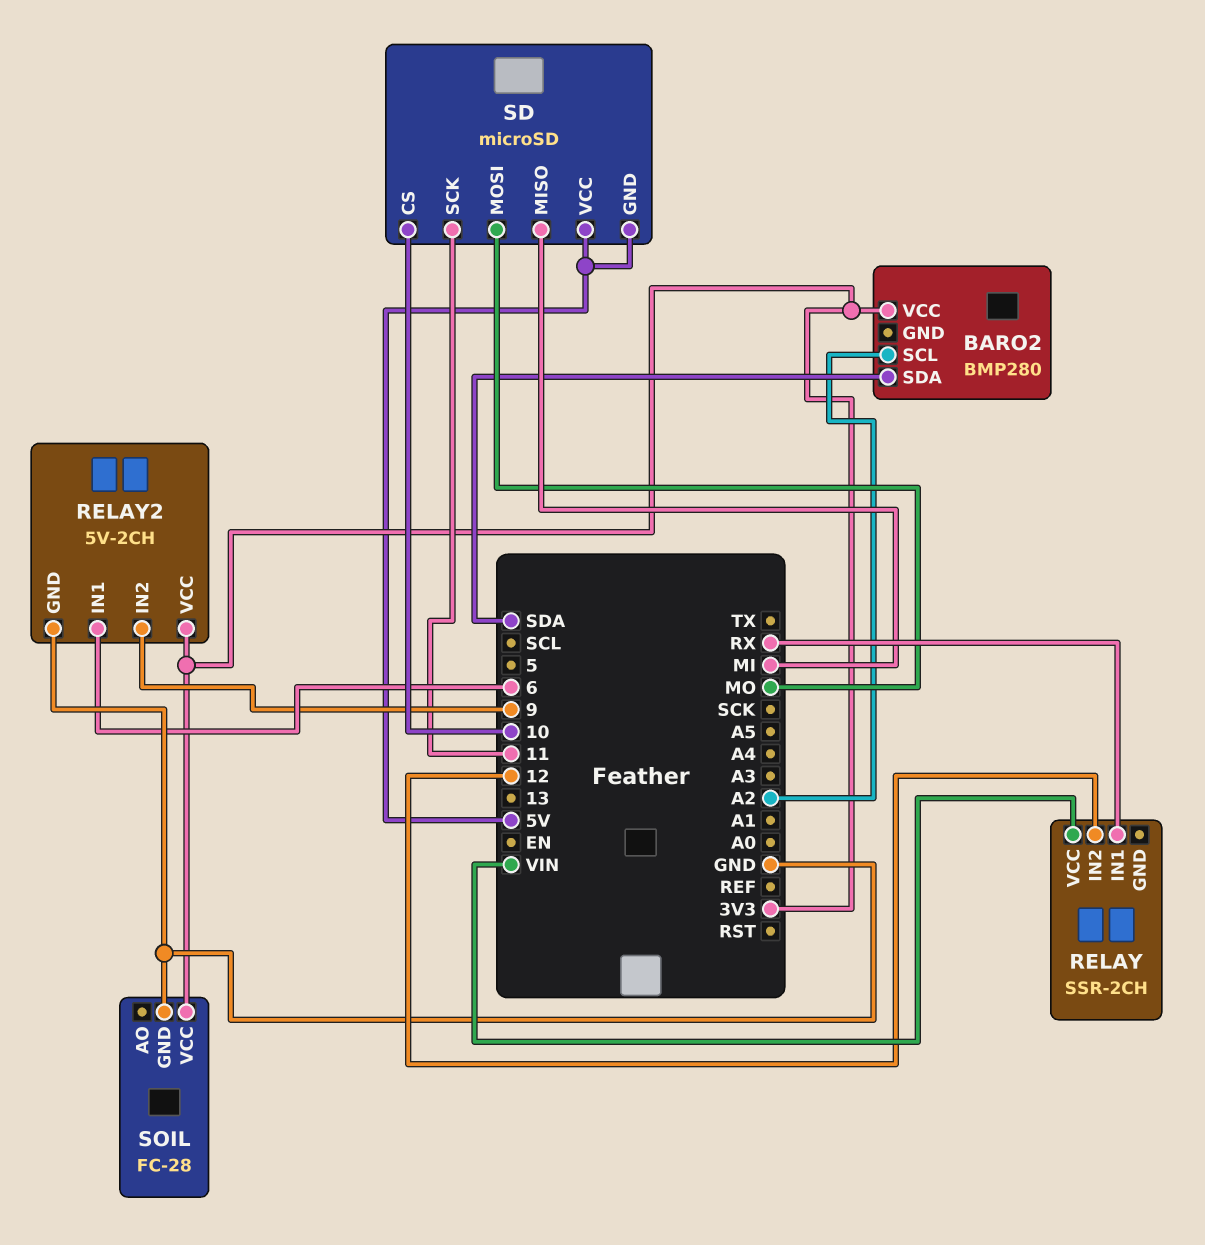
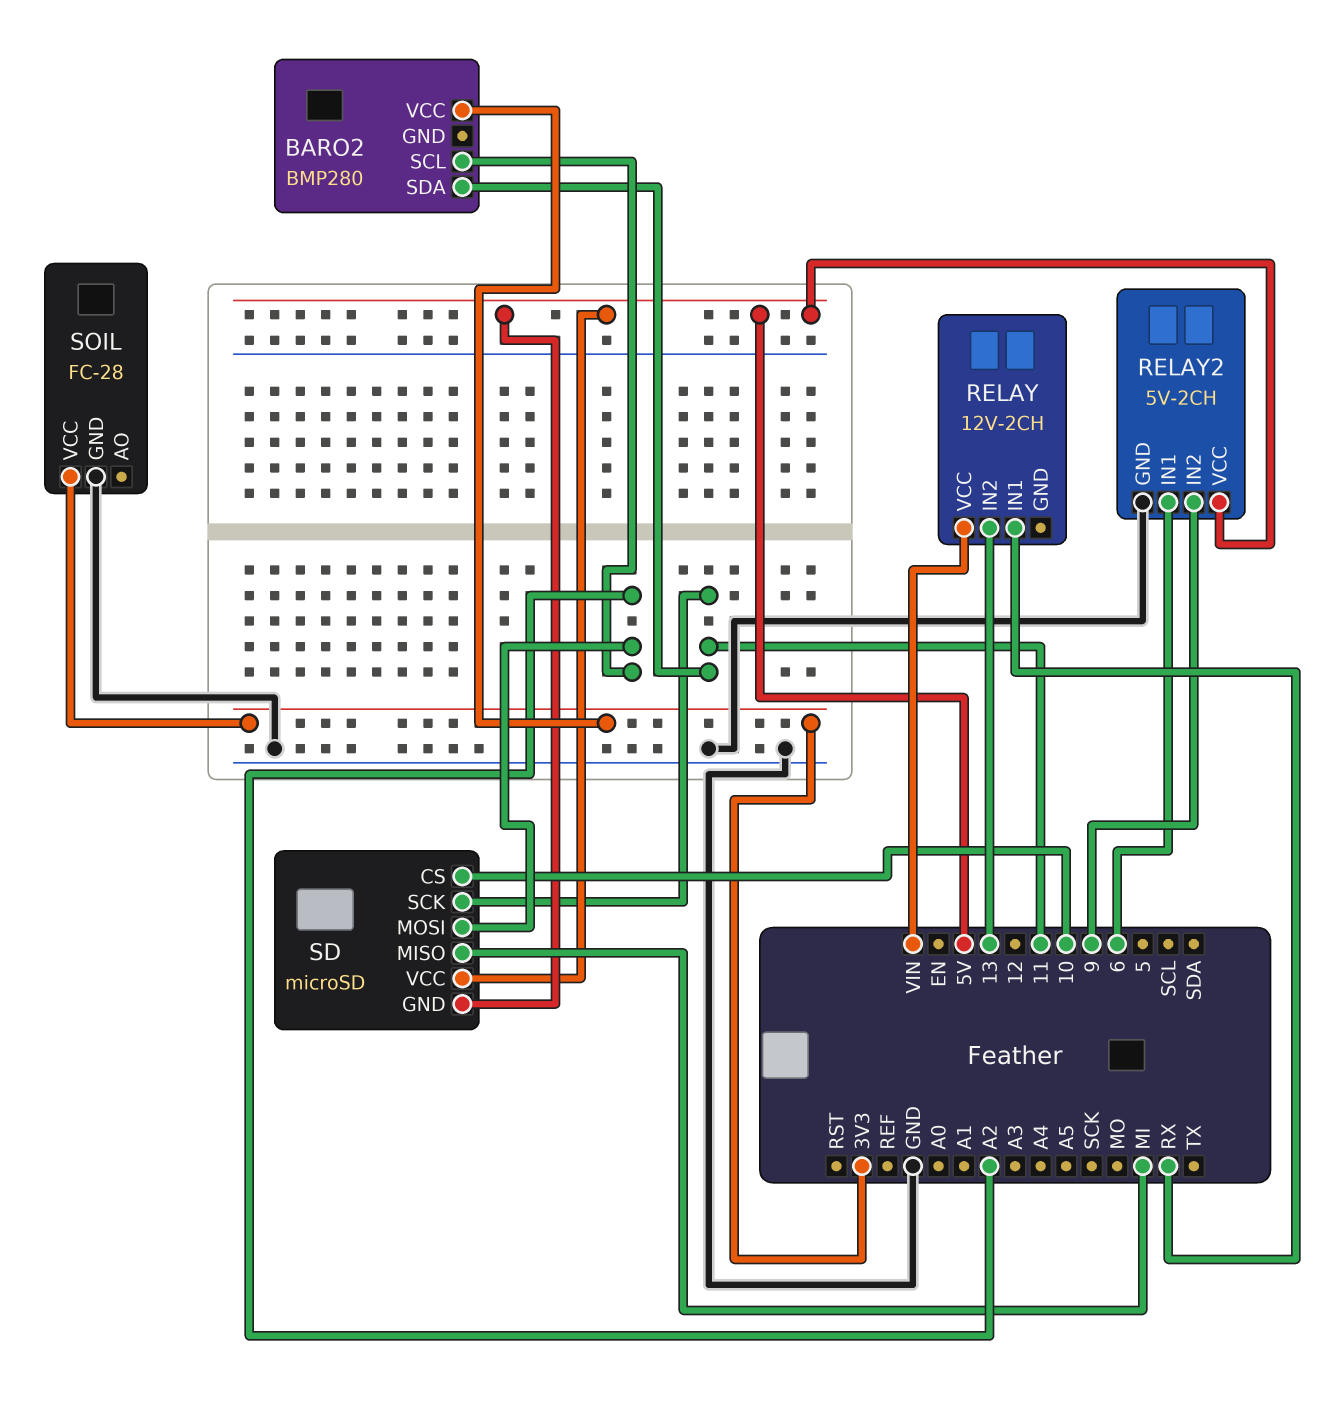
BARO2 pin SDA: SDA -> 11
RELAY: SSR-2CH -> 12V-2CH
RELAY pin IN2: 12 -> 13
RELAY2 pin VCC: 3V3 -> 5V
SD pin MOSI: MO -> A2

